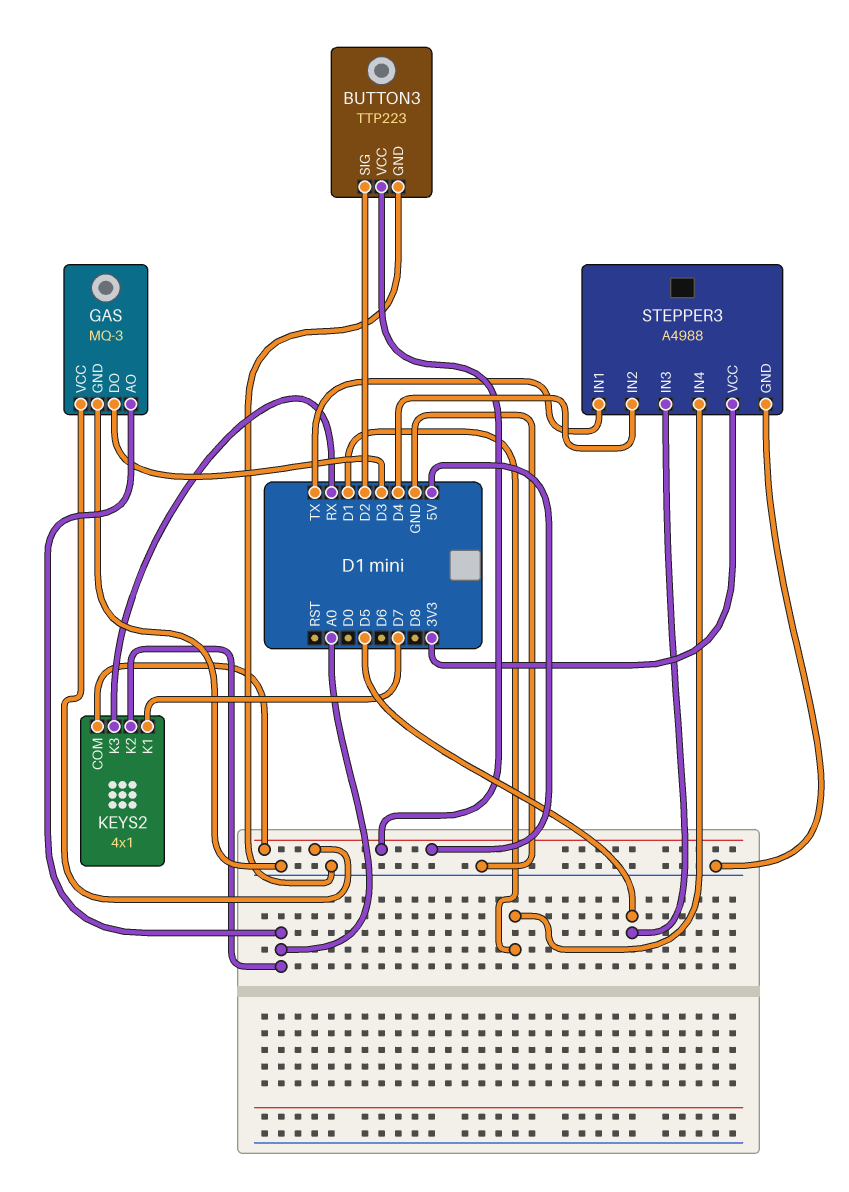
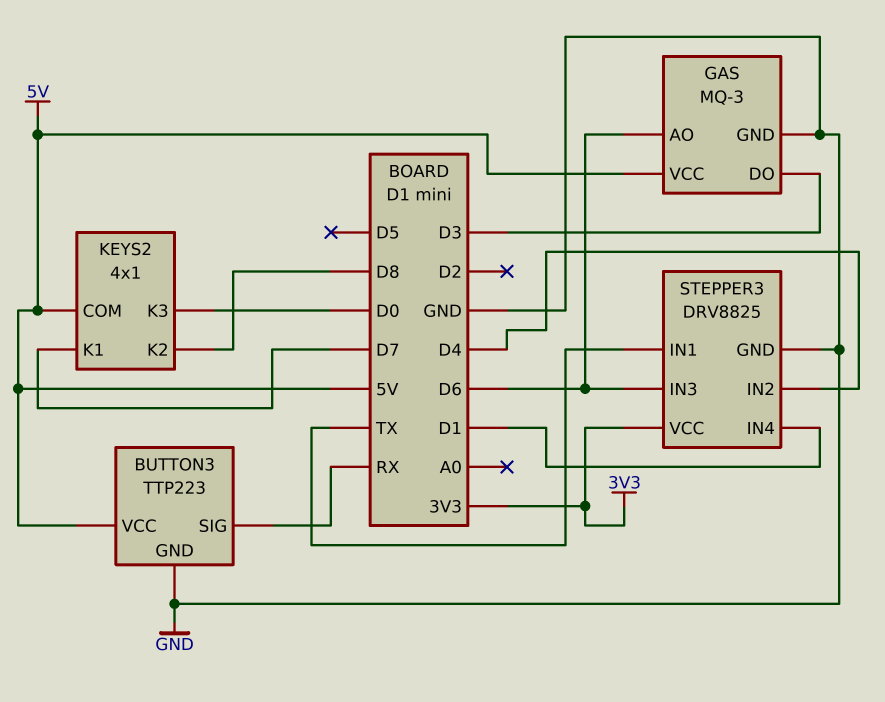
BUTTON3 pin SIG: D2 -> RX
GAS pin AO: A0 -> D6
KEYS2 pin K2: A0 -> D8
KEYS2 pin K3: RX -> D0
STEPPER3: A4988 -> DRV8825
STEPPER3 pin IN3: D5 -> D6

